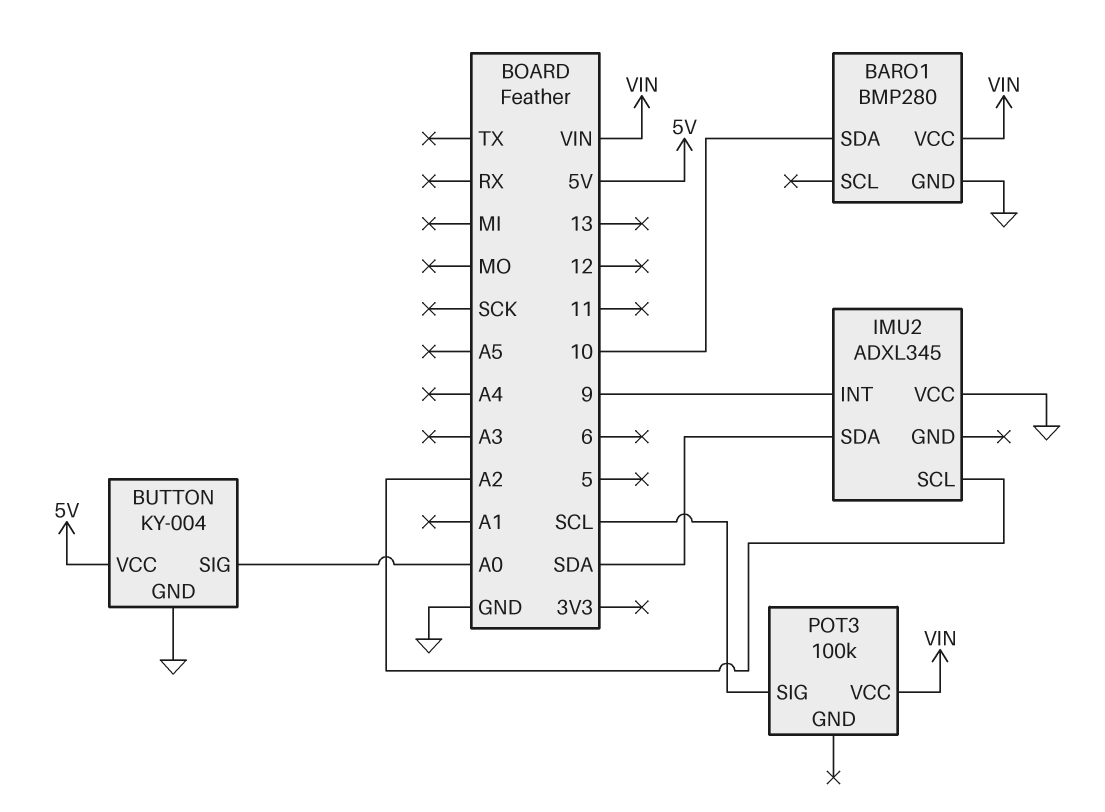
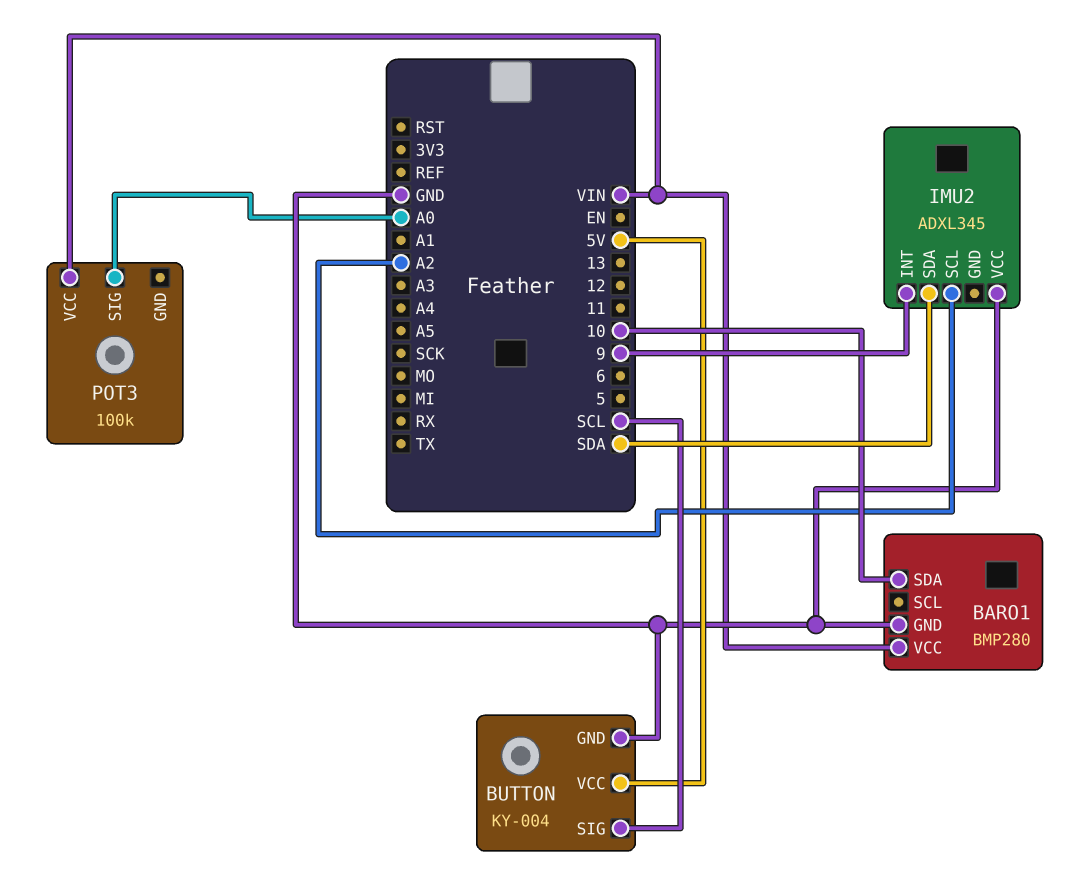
BUTTON pin SIG: A0 -> SCL
POT3 pin SIG: SCL -> A0

